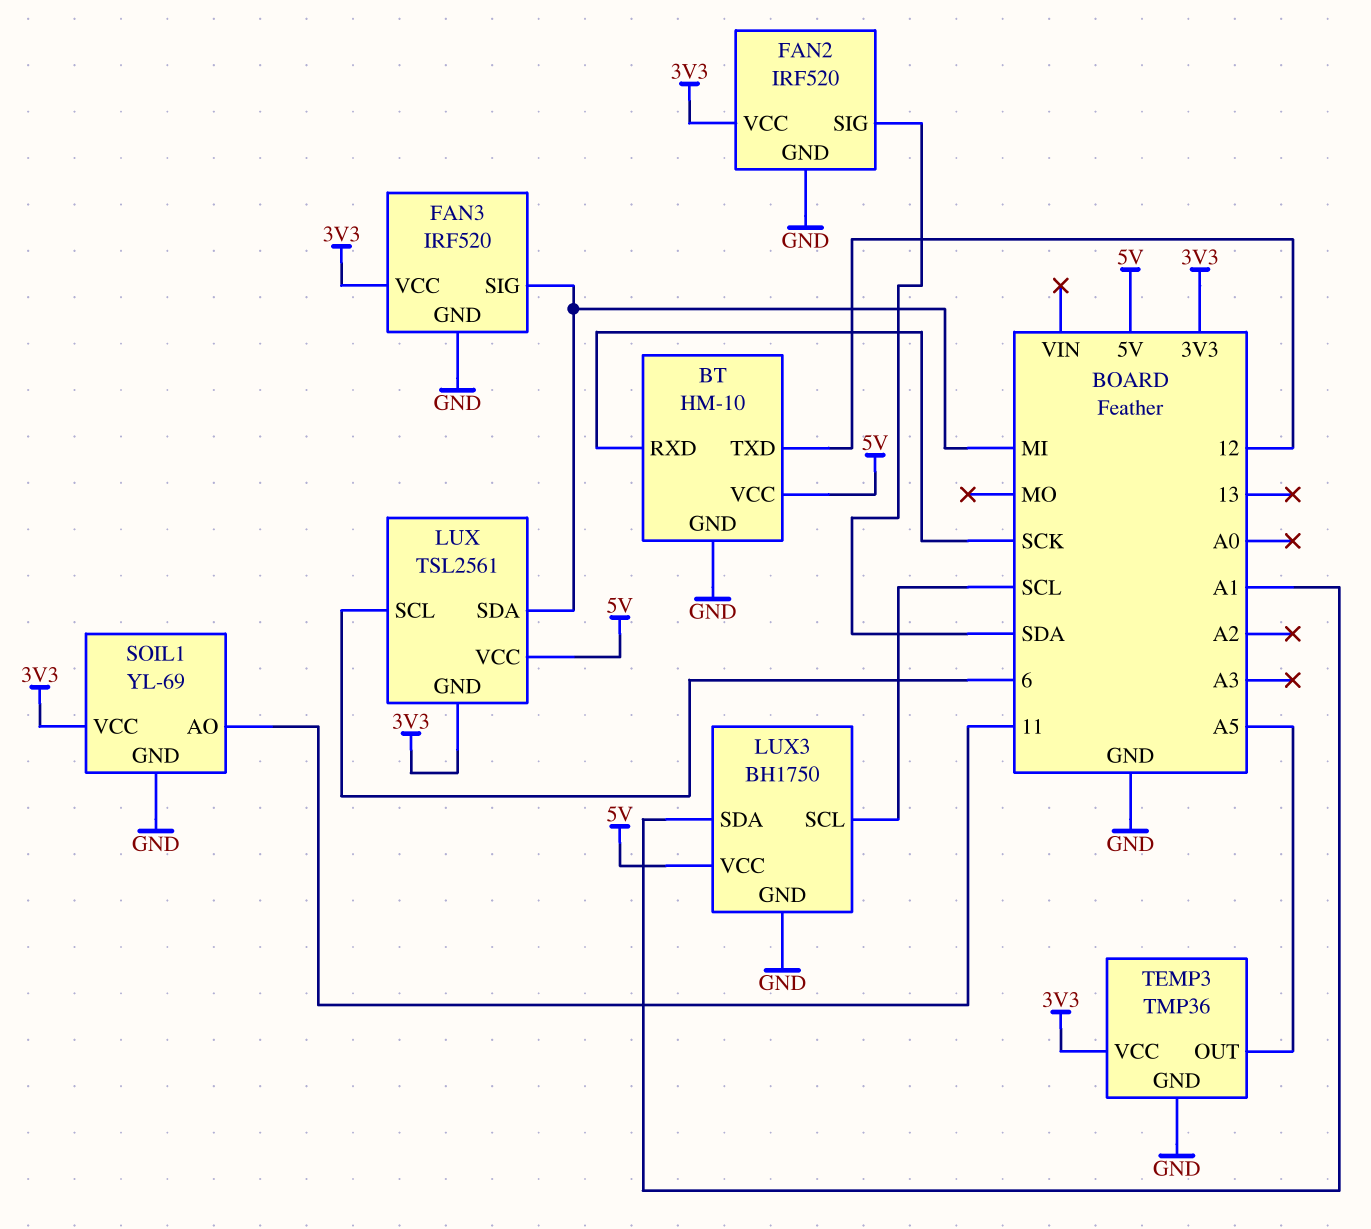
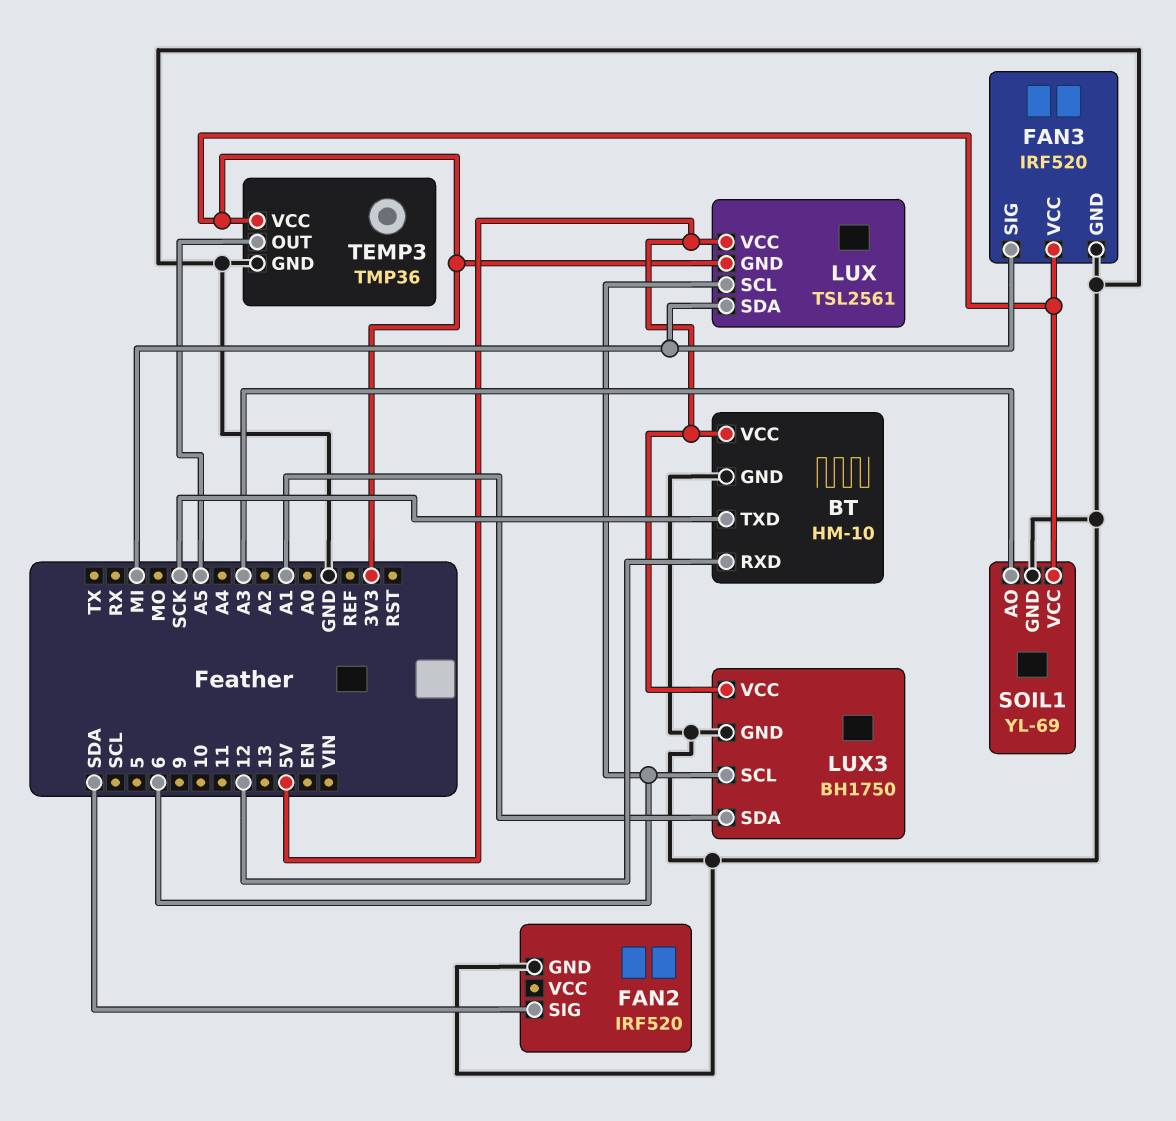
BT pin RXD: SCK -> 12
BT pin TXD: 12 -> SCK
FAN2 pin VCC: 3V3 -> none
LUX3 pin SCL: SCL -> 6
SOIL1 pin AO: 11 -> A3

